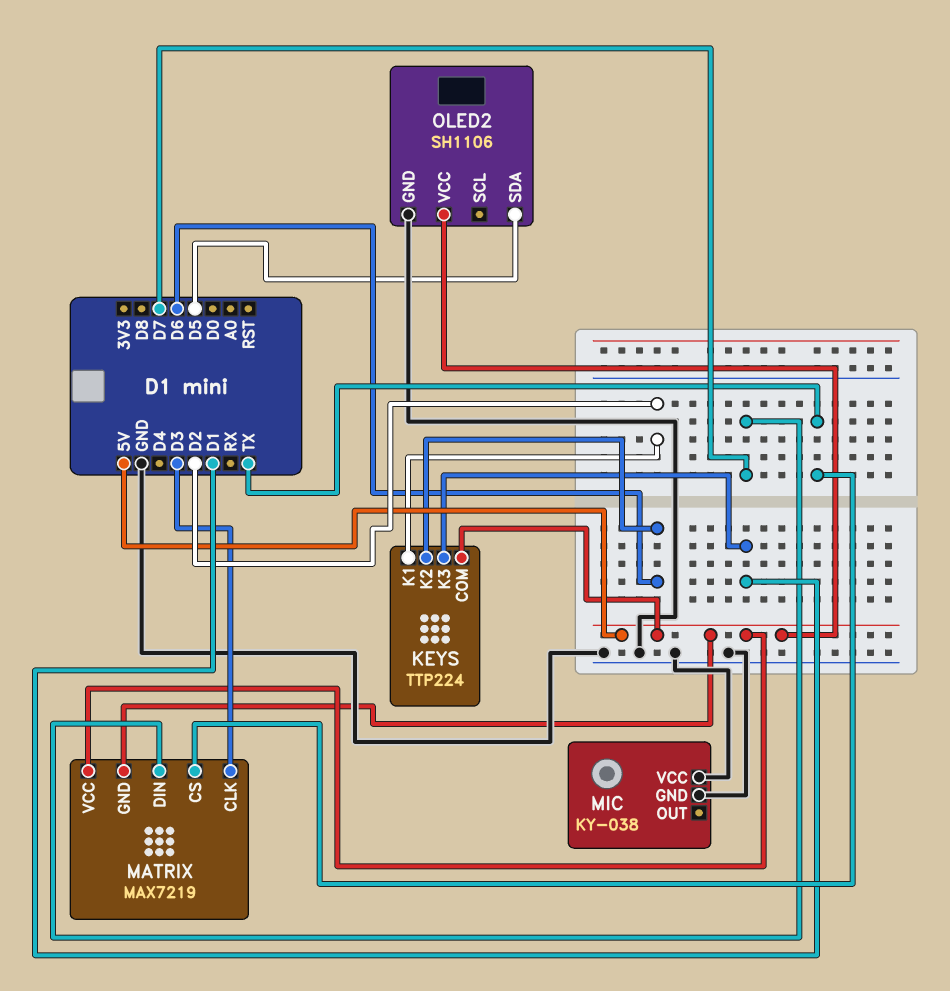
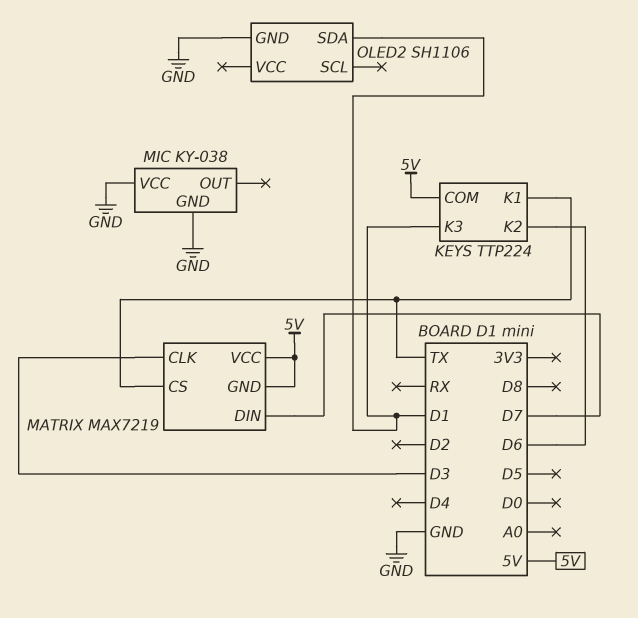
KEYS pin K1: D2 -> TX
OLED2 pin SDA: D5 -> D1
OLED2 pin VCC: 5V -> none

